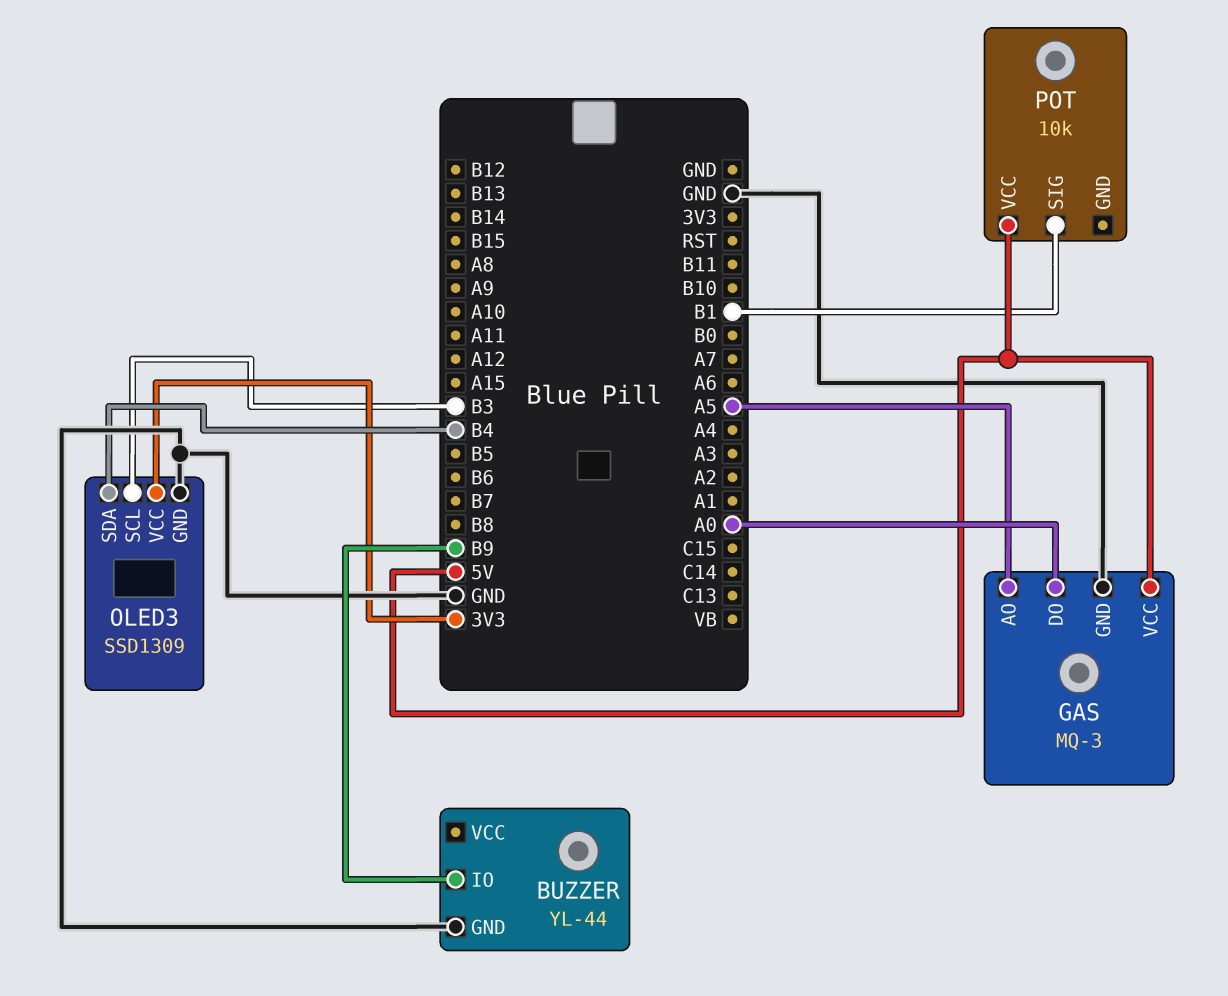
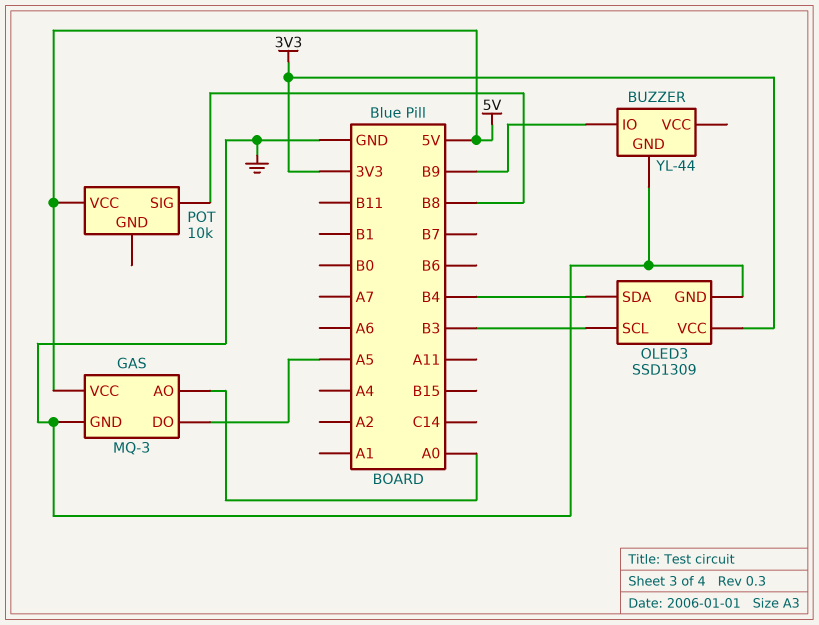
GAS pin AO: A5 -> A0
GAS pin DO: A0 -> A5
POT pin SIG: B1 -> B8

